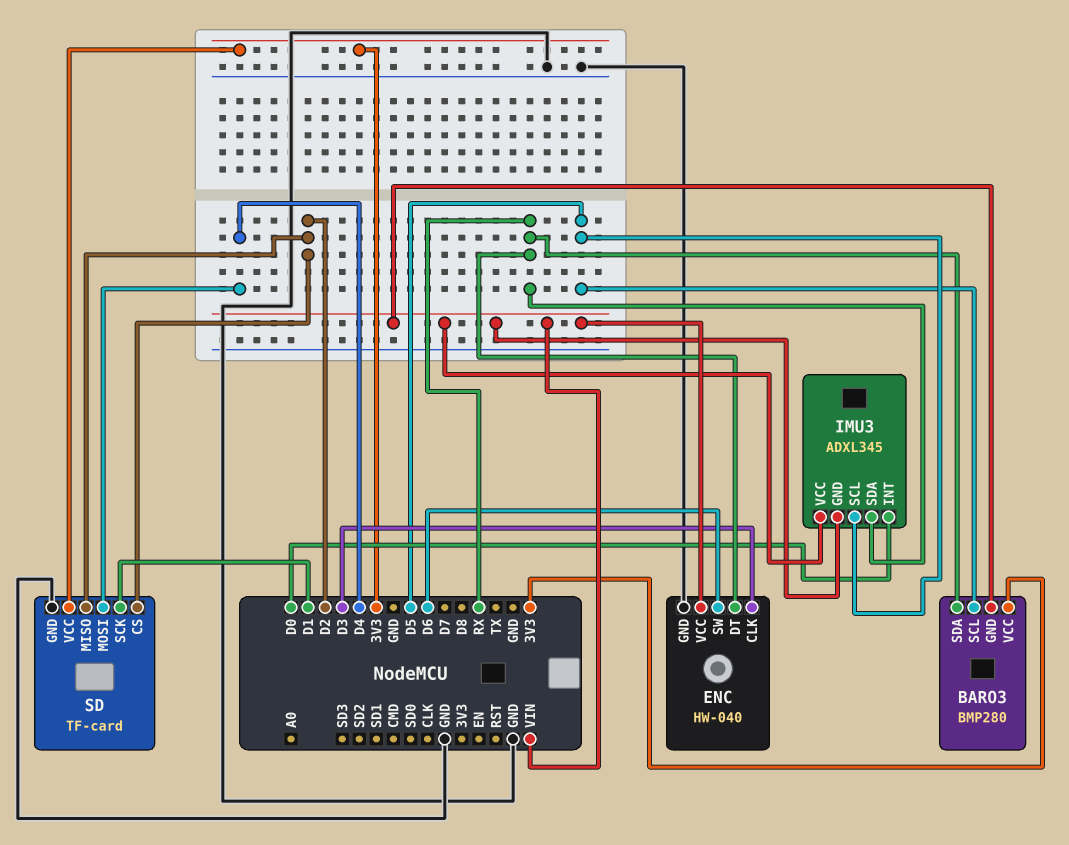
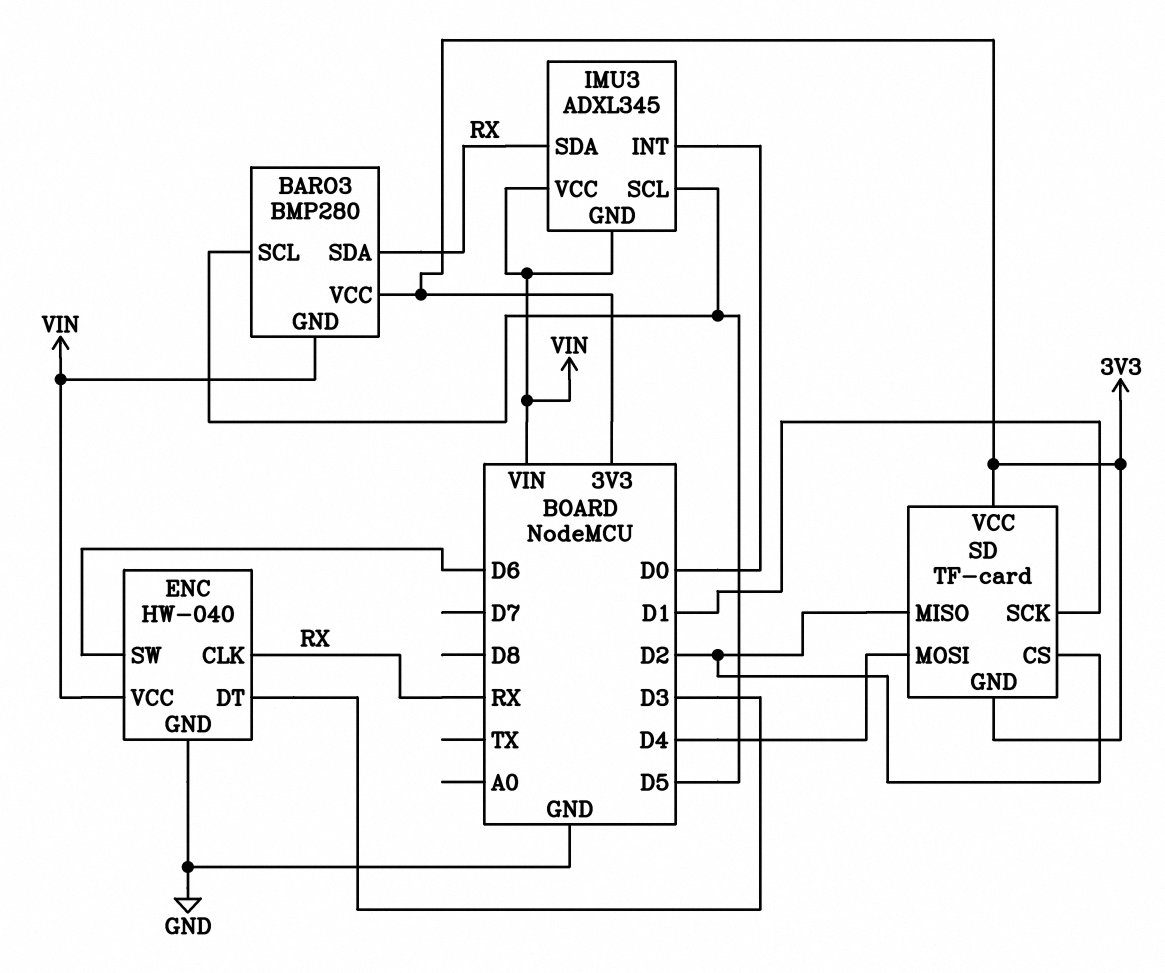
ENC pin CLK: D3 -> RX
ENC pin DT: RX -> D3
SD pin GND: GND -> 3V3

